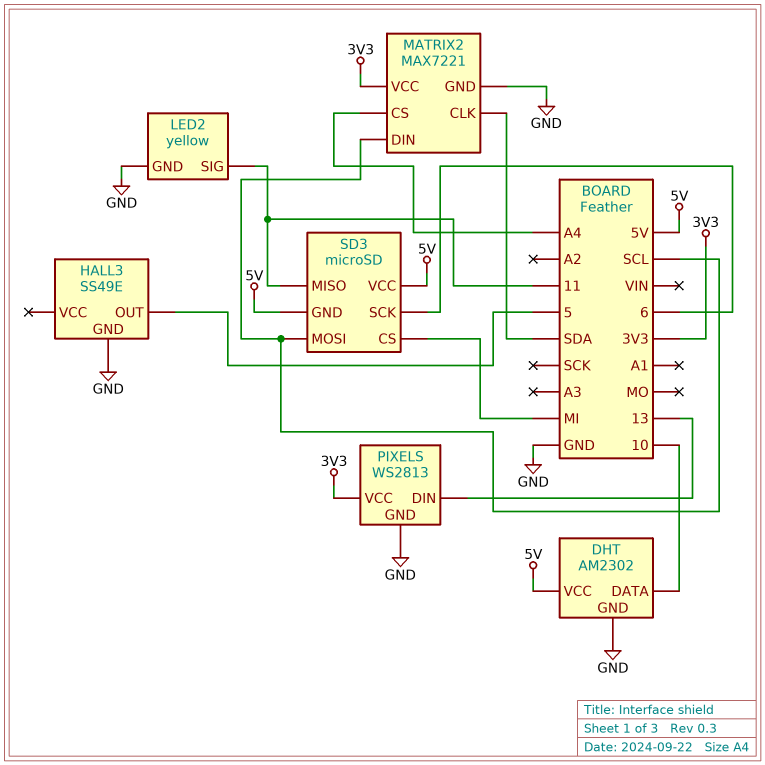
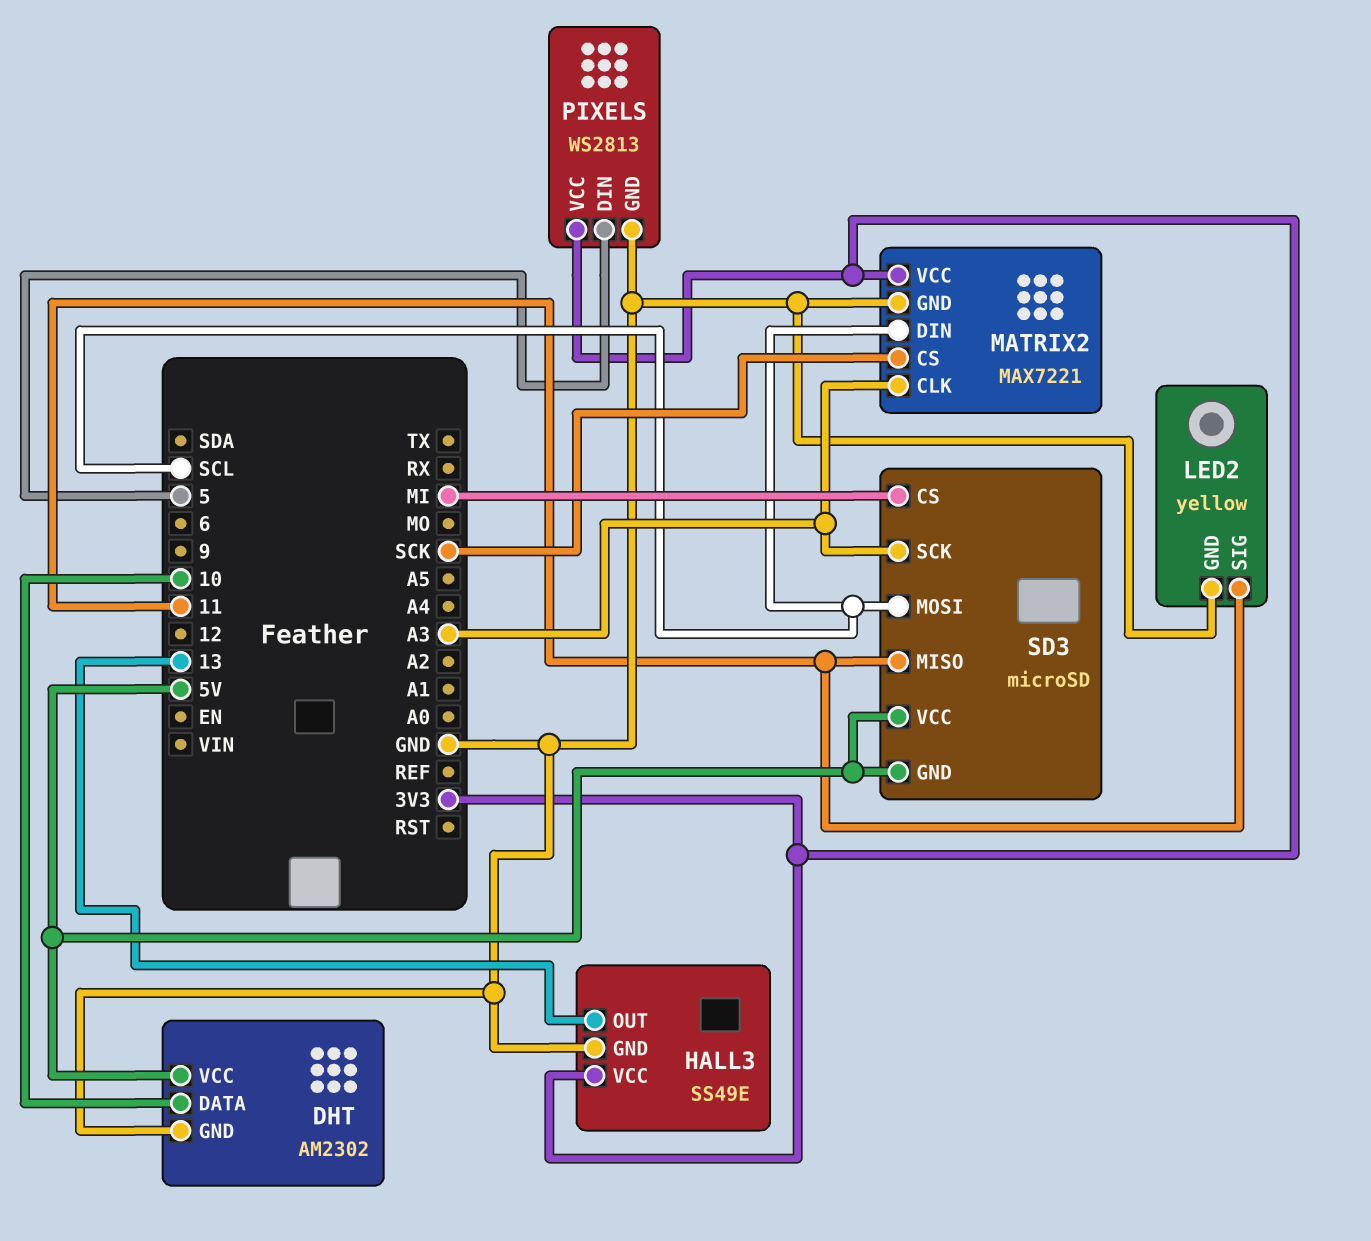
HALL3 pin OUT: 5 -> 13
HALL3 pin VCC: none -> 3V3
MATRIX2 pin CLK: SDA -> A3
MATRIX2 pin CS: A4 -> SCK
PIXELS pin DIN: 13 -> 5
SD3 pin SCK: 6 -> A3

